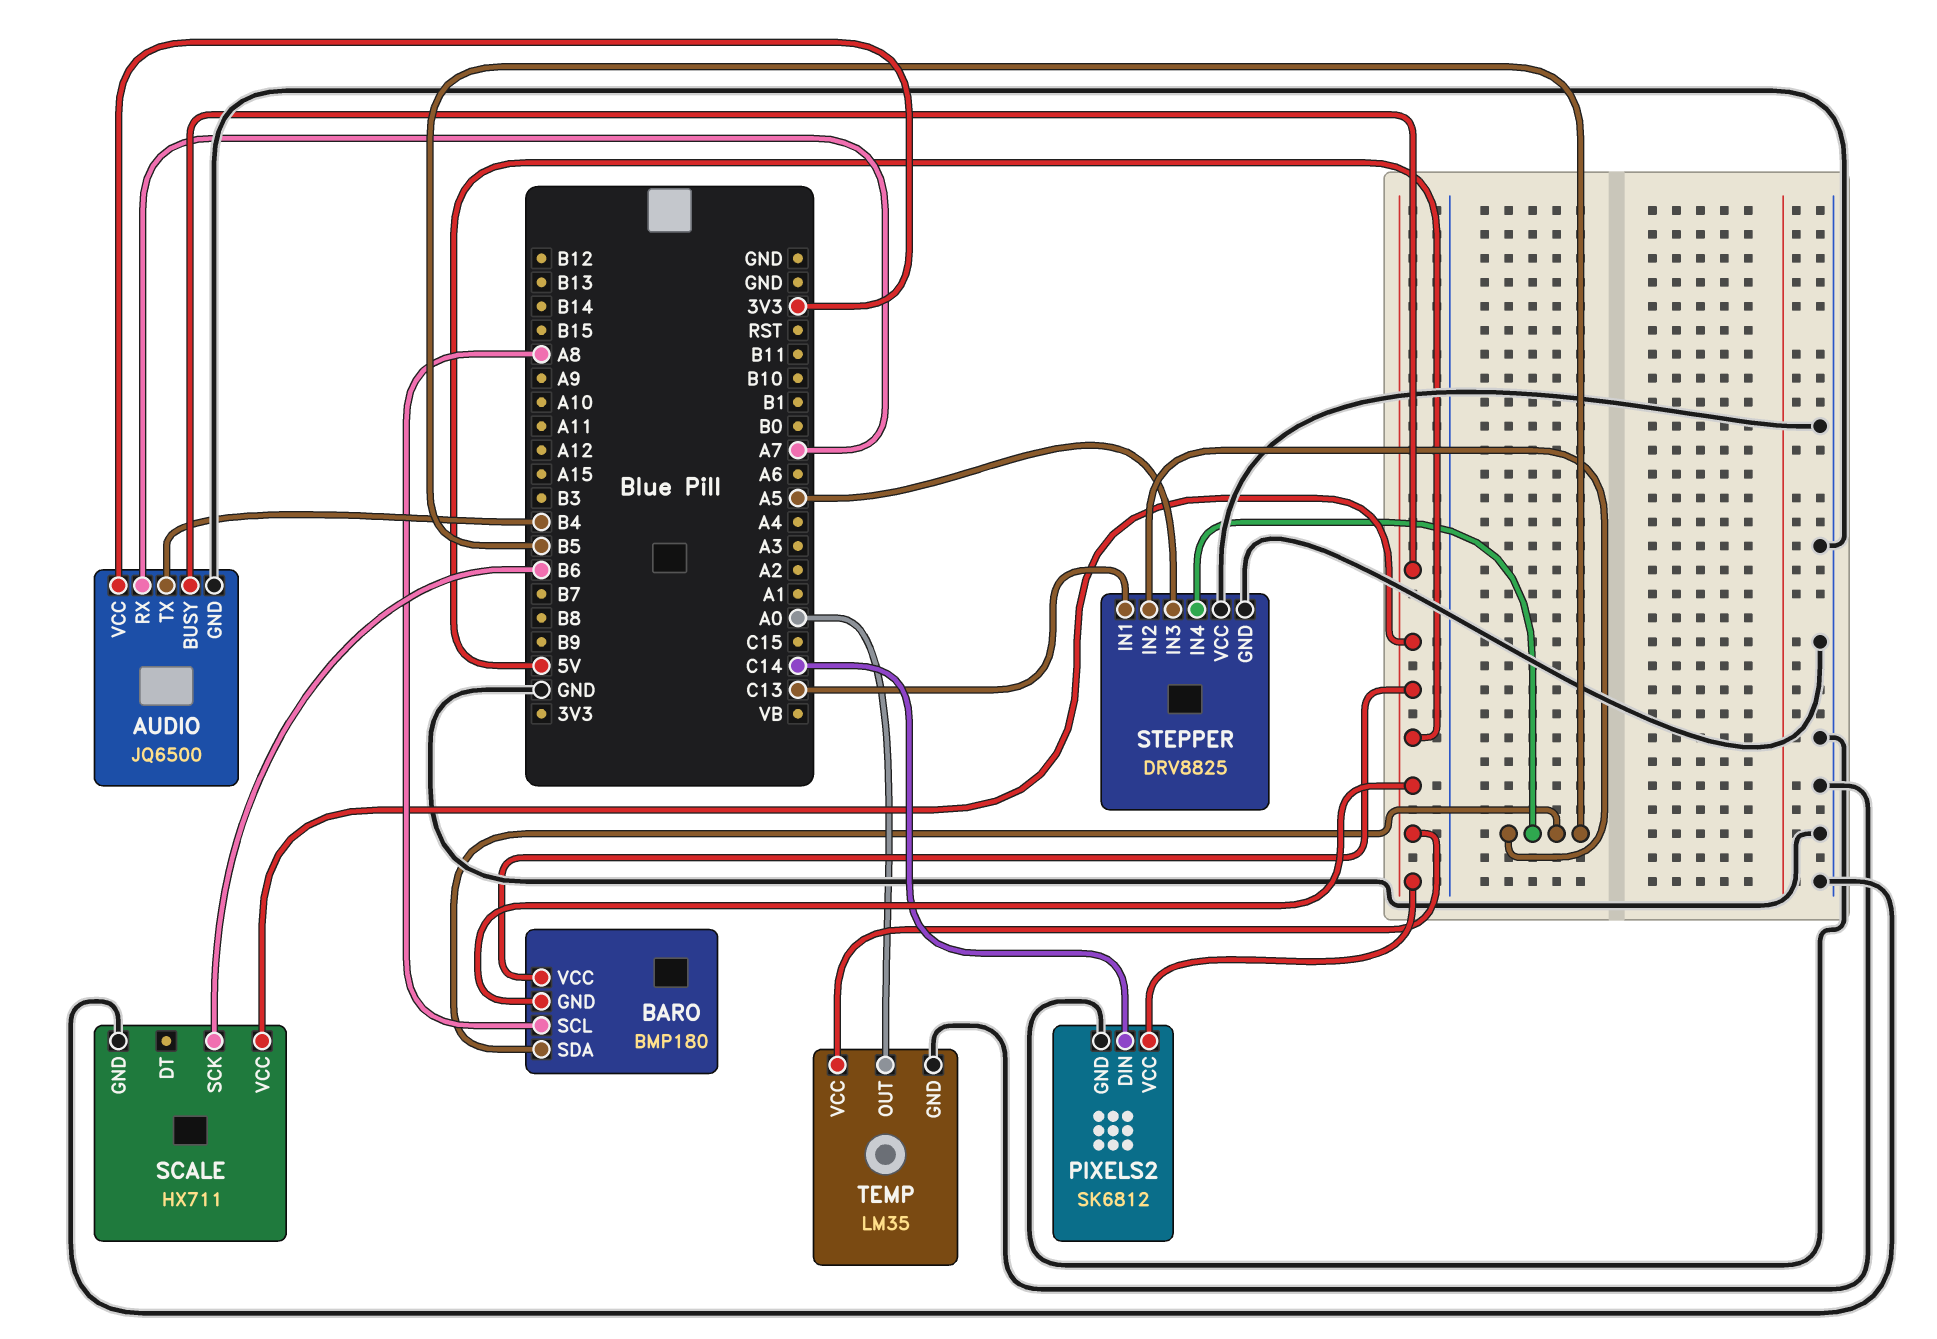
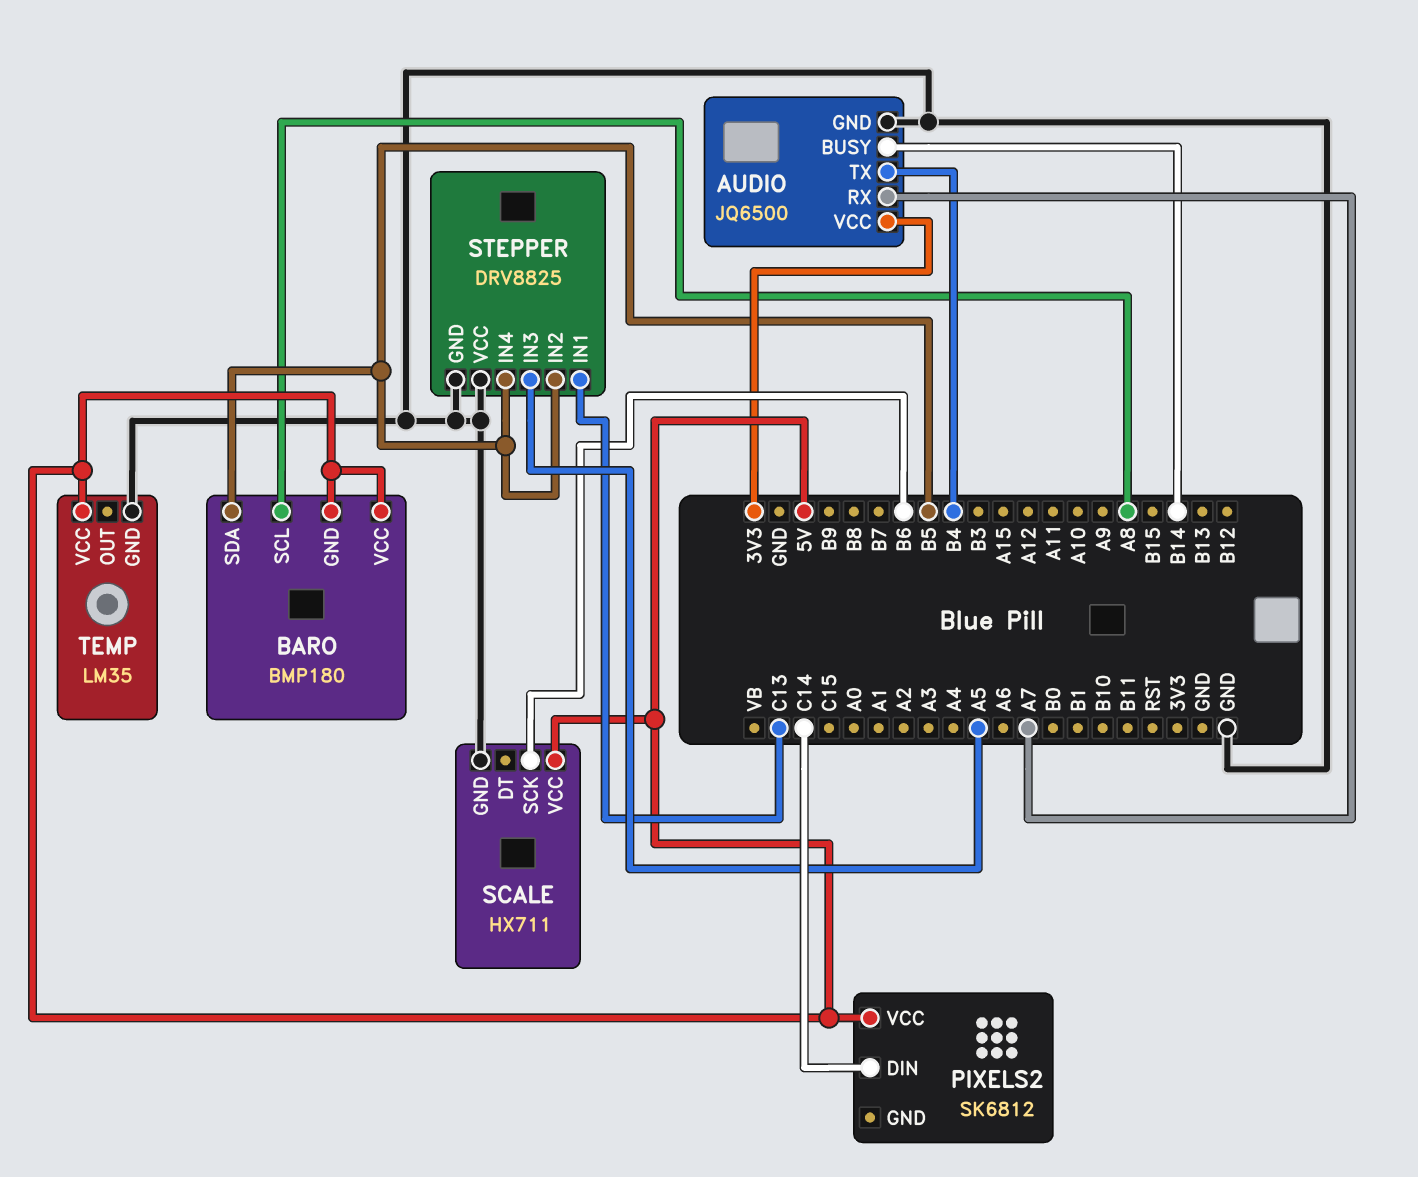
AUDIO pin BUSY: 5V -> B14
PIXELS2 pin GND: GND -> none
TEMP pin OUT: A0 -> none

